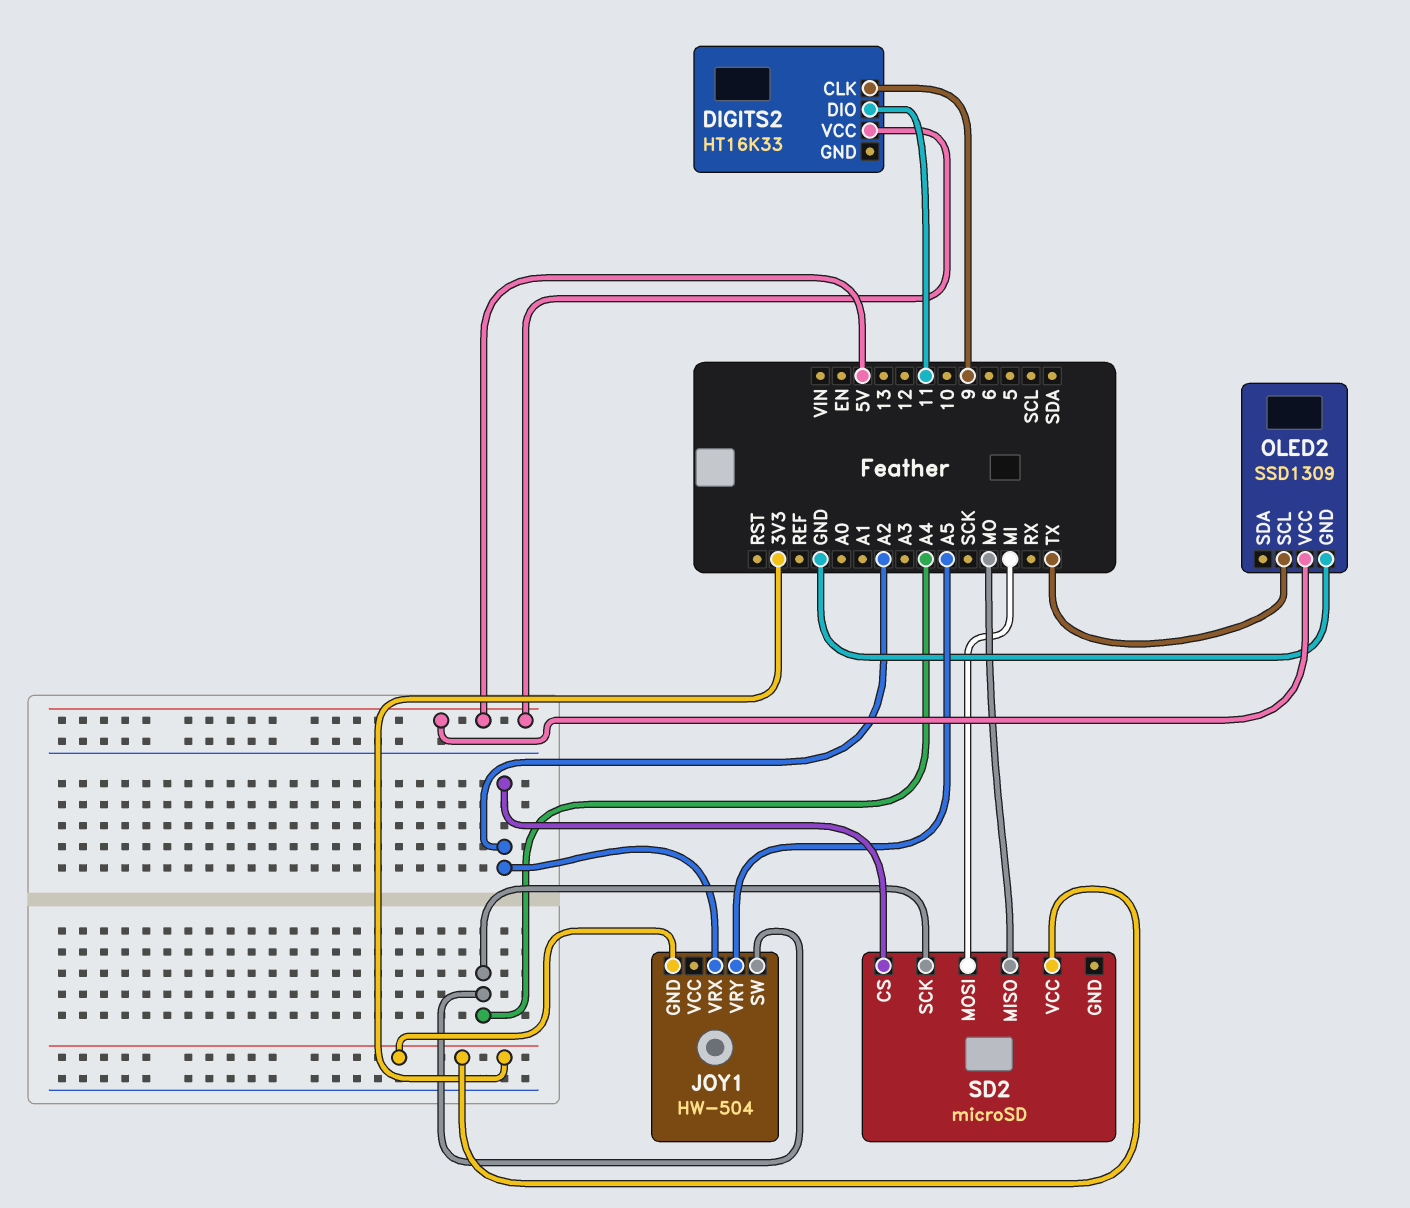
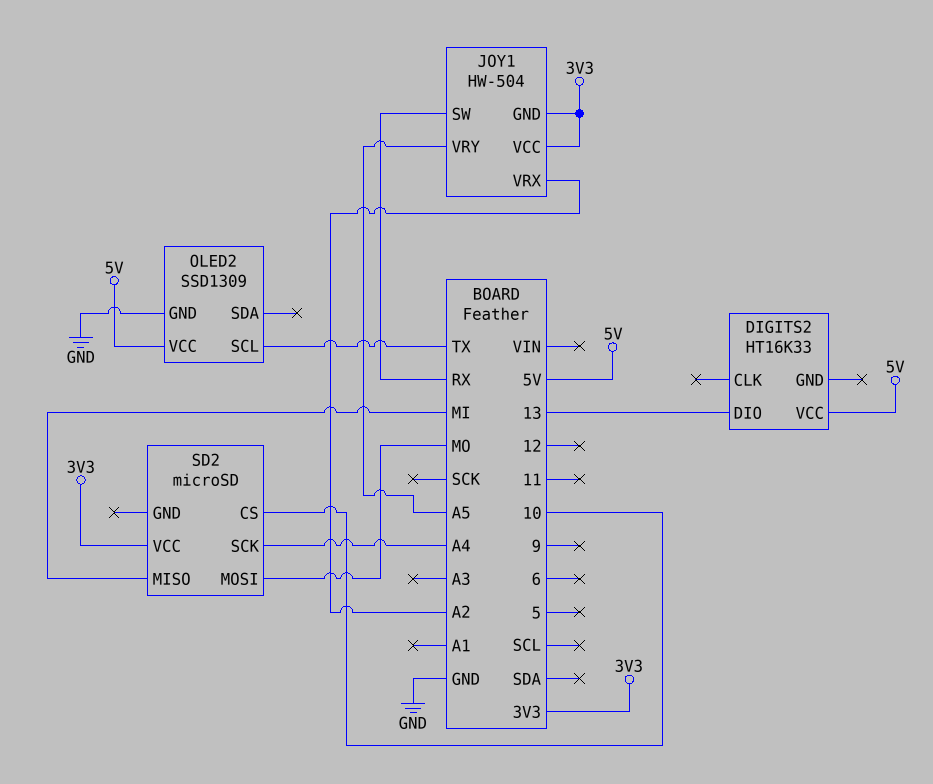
DIGITS2 pin CLK: 9 -> none
DIGITS2 pin DIO: 11 -> 13
JOY1 pin SW: A4 -> RX
JOY1 pin VCC: none -> 3V3
SD2 pin CS: A2 -> 10
SD2 pin MISO: MO -> MI
SD2 pin MOSI: MI -> MO

